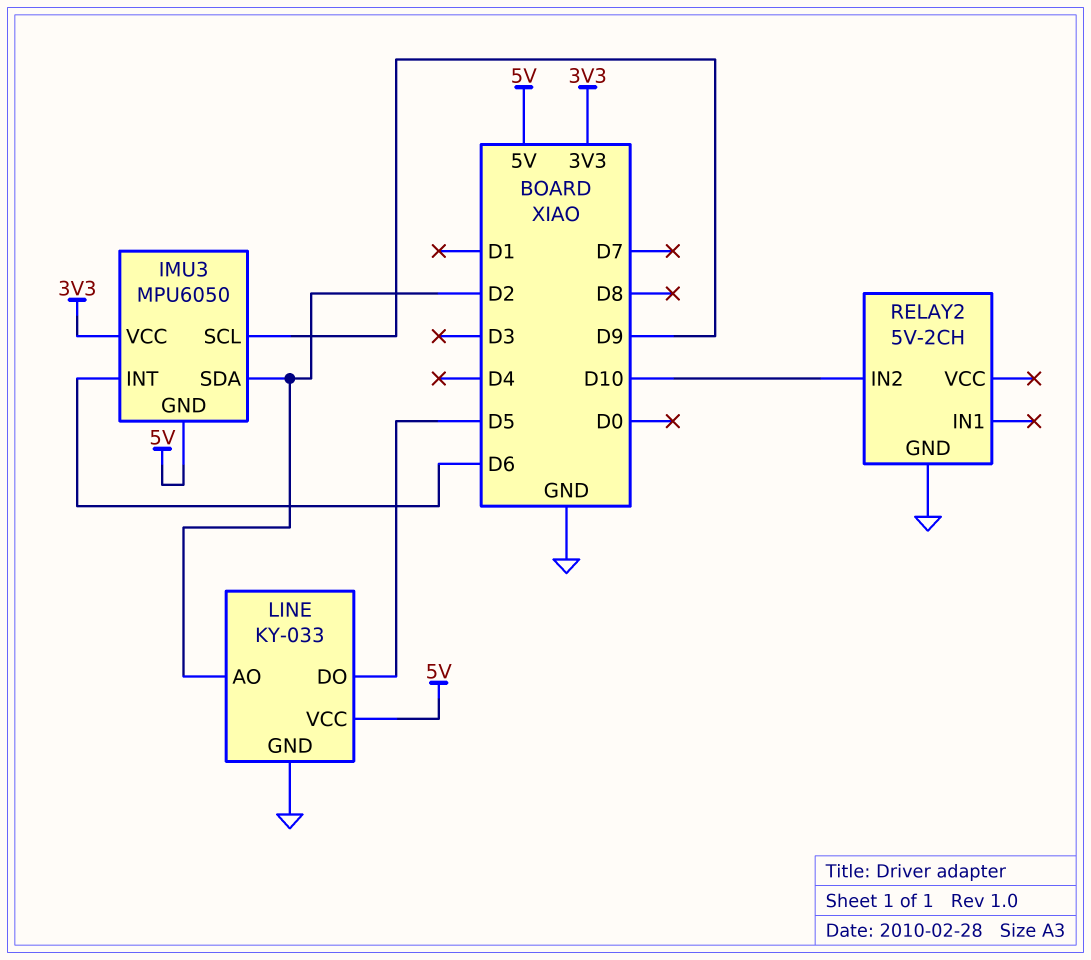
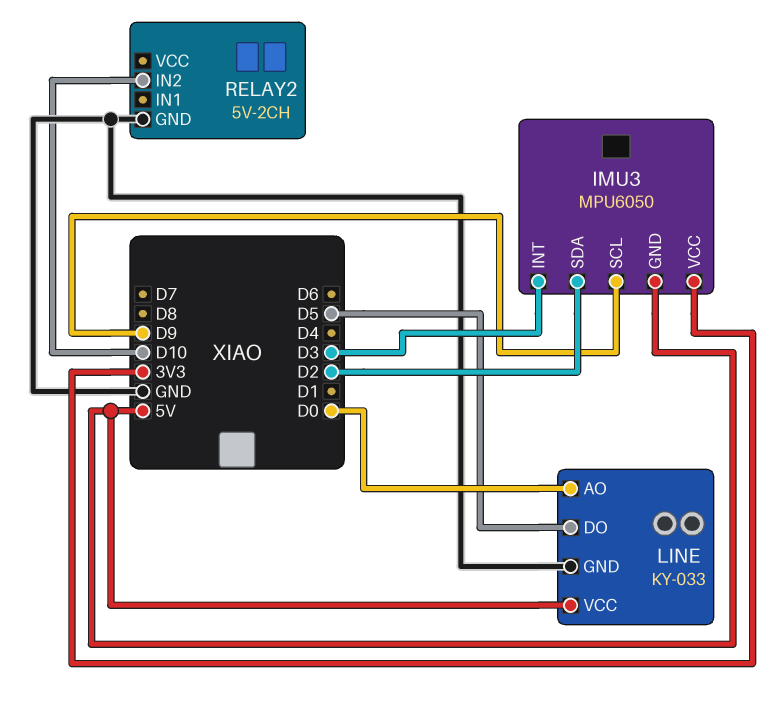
IMU3 pin INT: D6 -> D3
LINE pin AO: D2 -> D0

